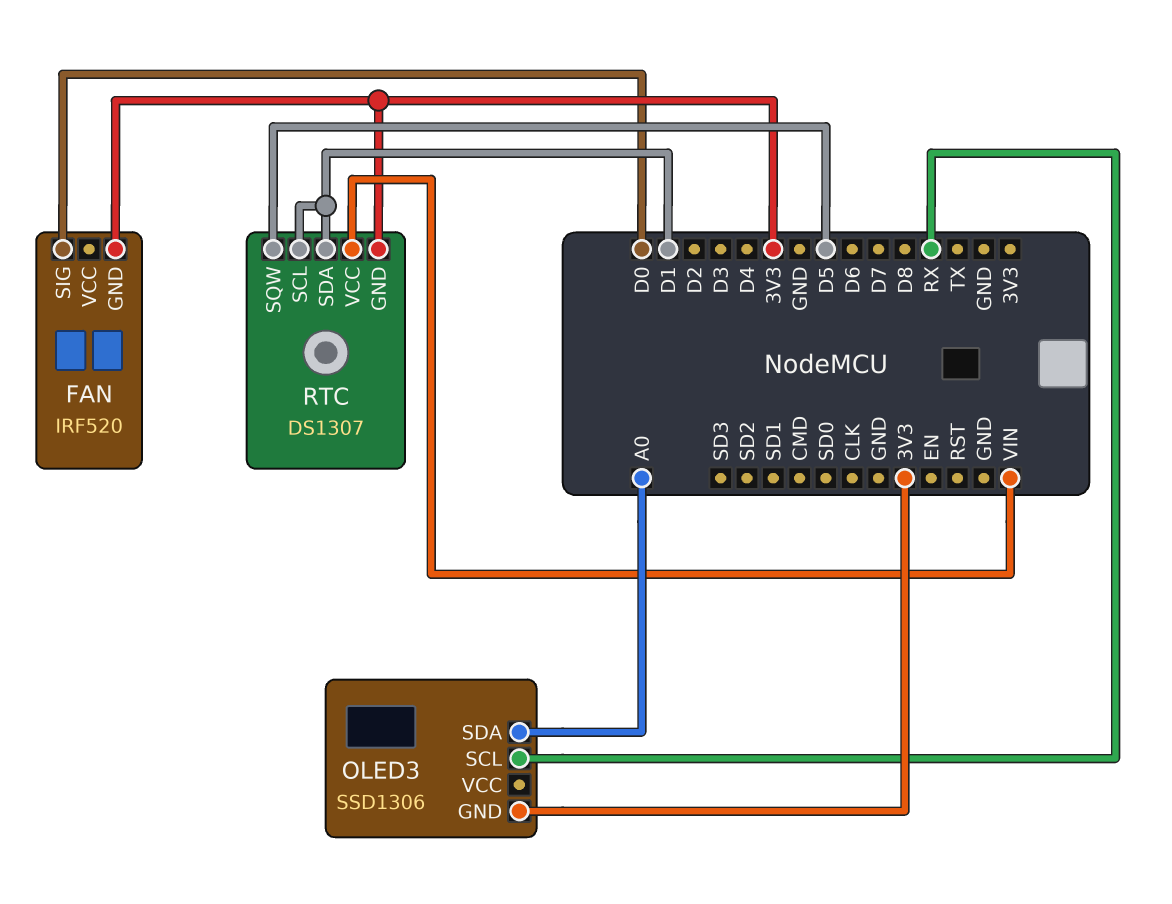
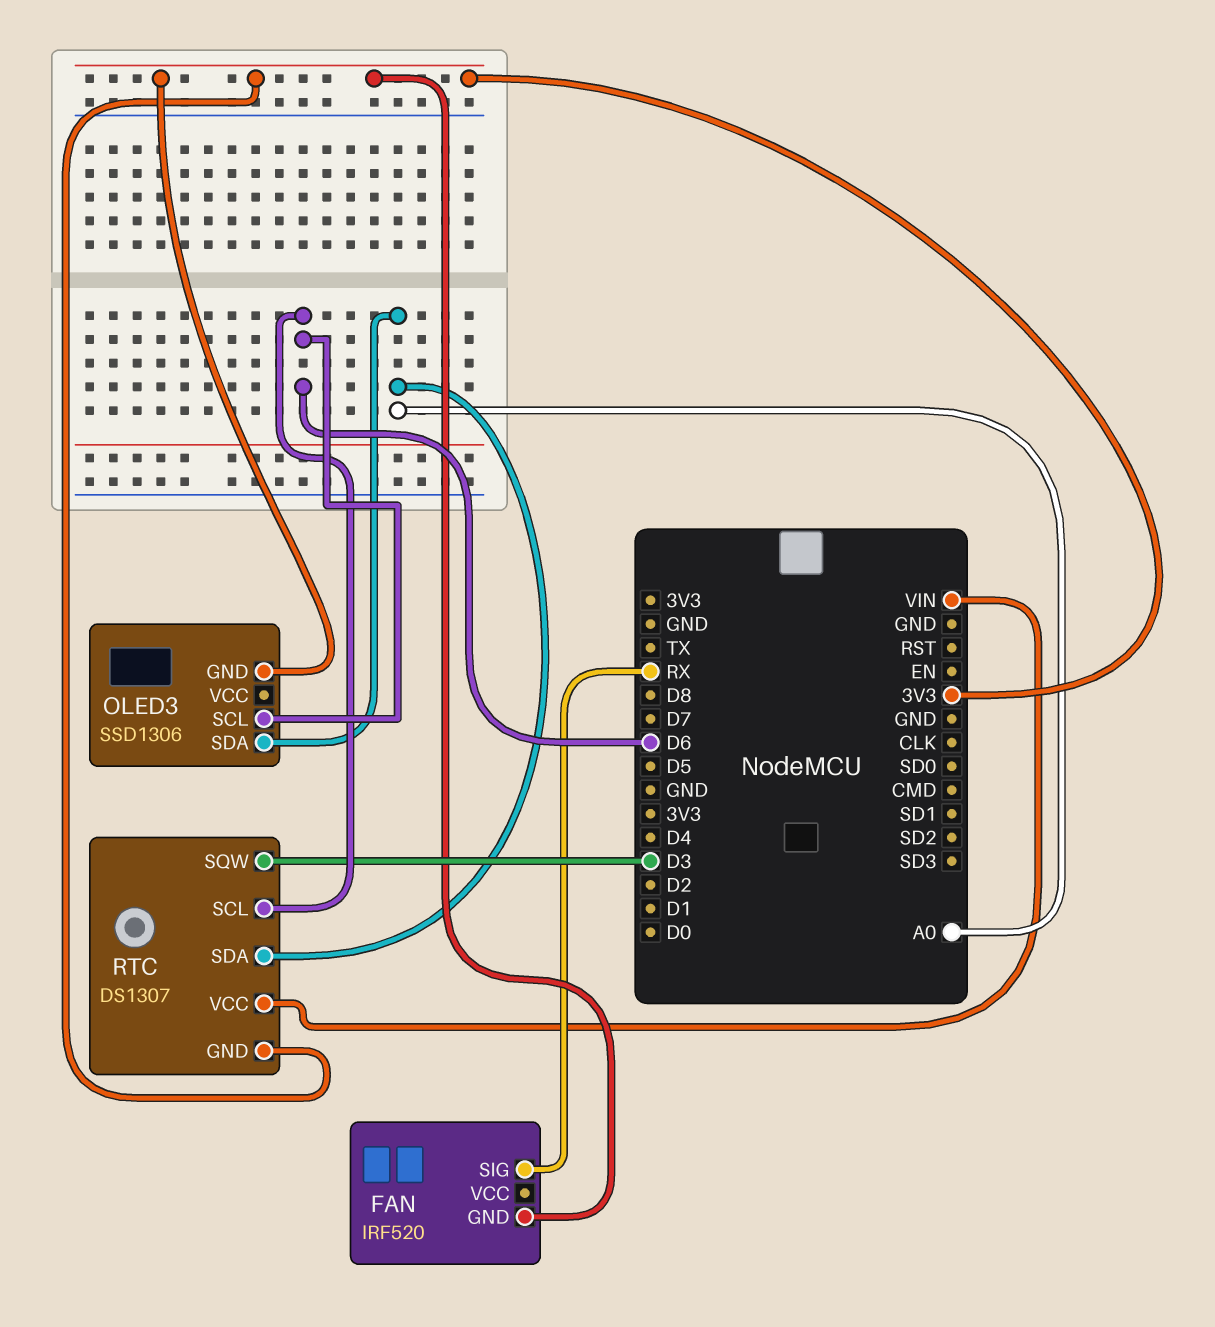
FAN pin SIG: D0 -> RX
OLED3 pin SCL: RX -> D6
RTC pin SCL: D1 -> D6
RTC pin SDA: D1 -> A0
RTC pin SQW: D5 -> D3

